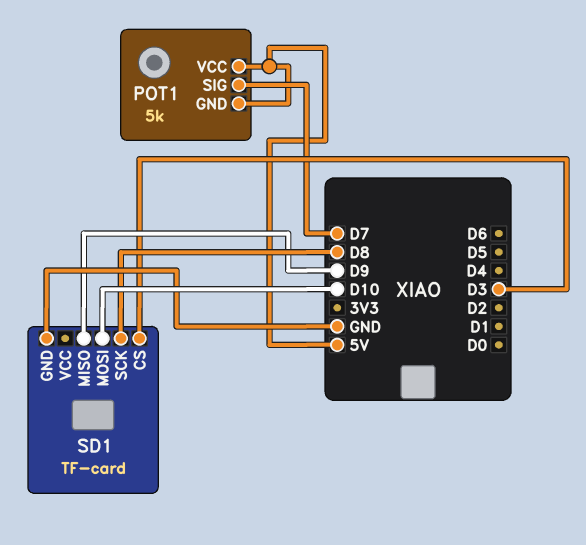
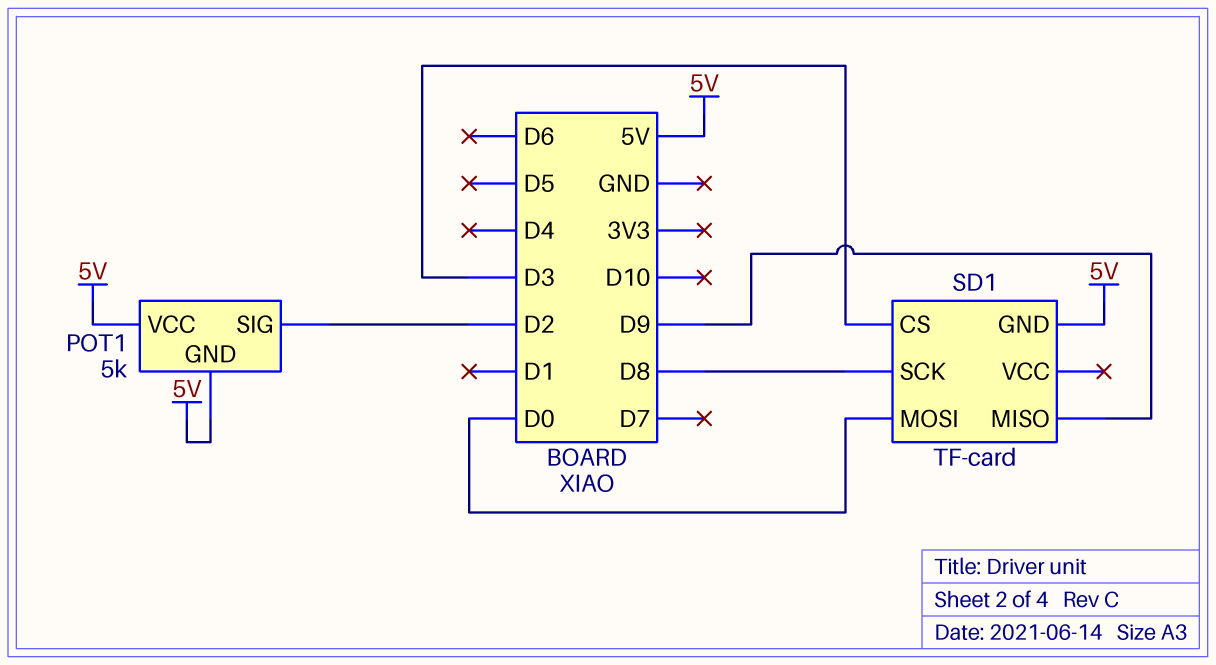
POT1 pin SIG: D7 -> D2
SD1 pin GND: GND -> 5V
SD1 pin MOSI: D10 -> D0

